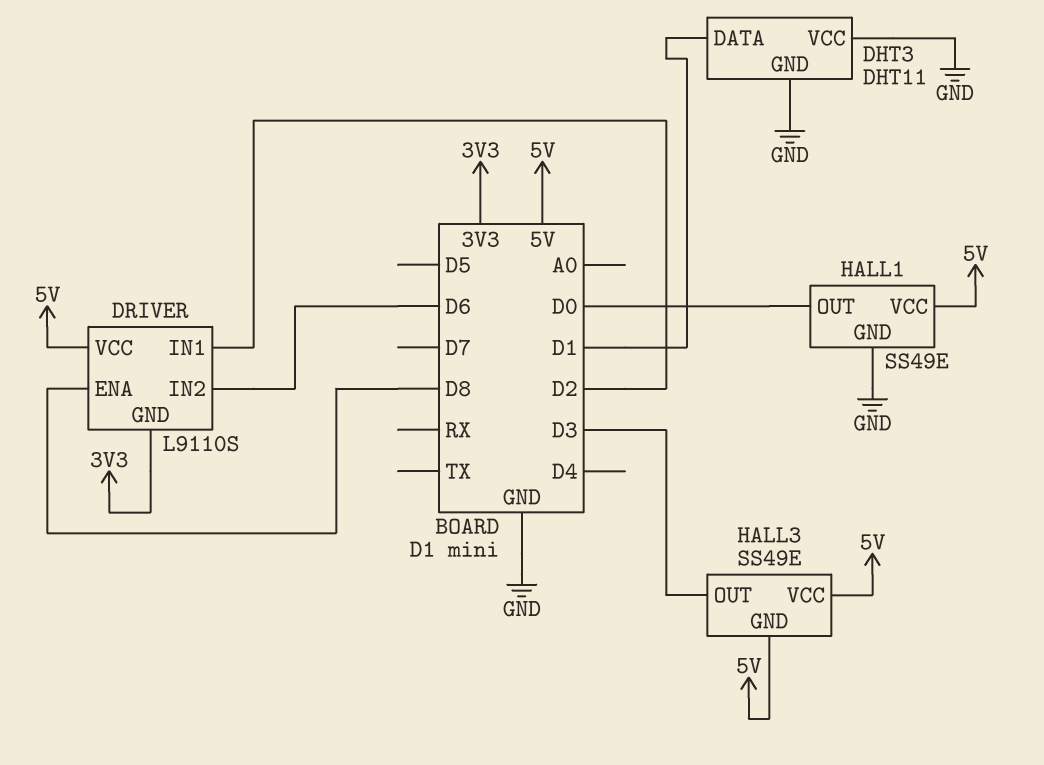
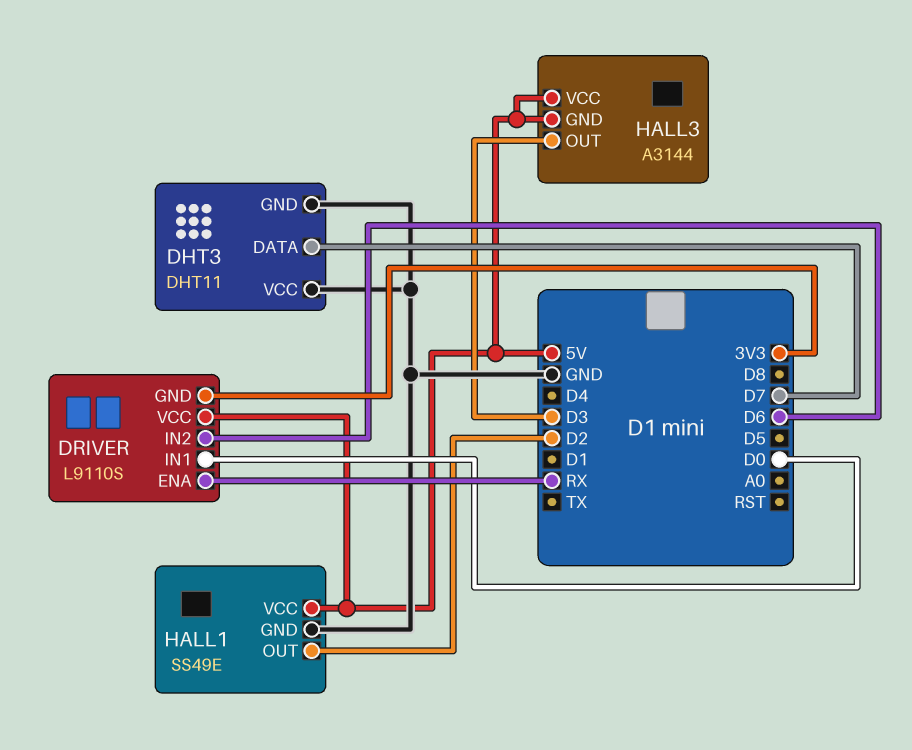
DHT3 pin DATA: D1 -> D7
DRIVER pin ENA: D8 -> RX
DRIVER pin IN1: D2 -> D0
HALL1 pin OUT: D0 -> D2
HALL3: SS49E -> A3144

